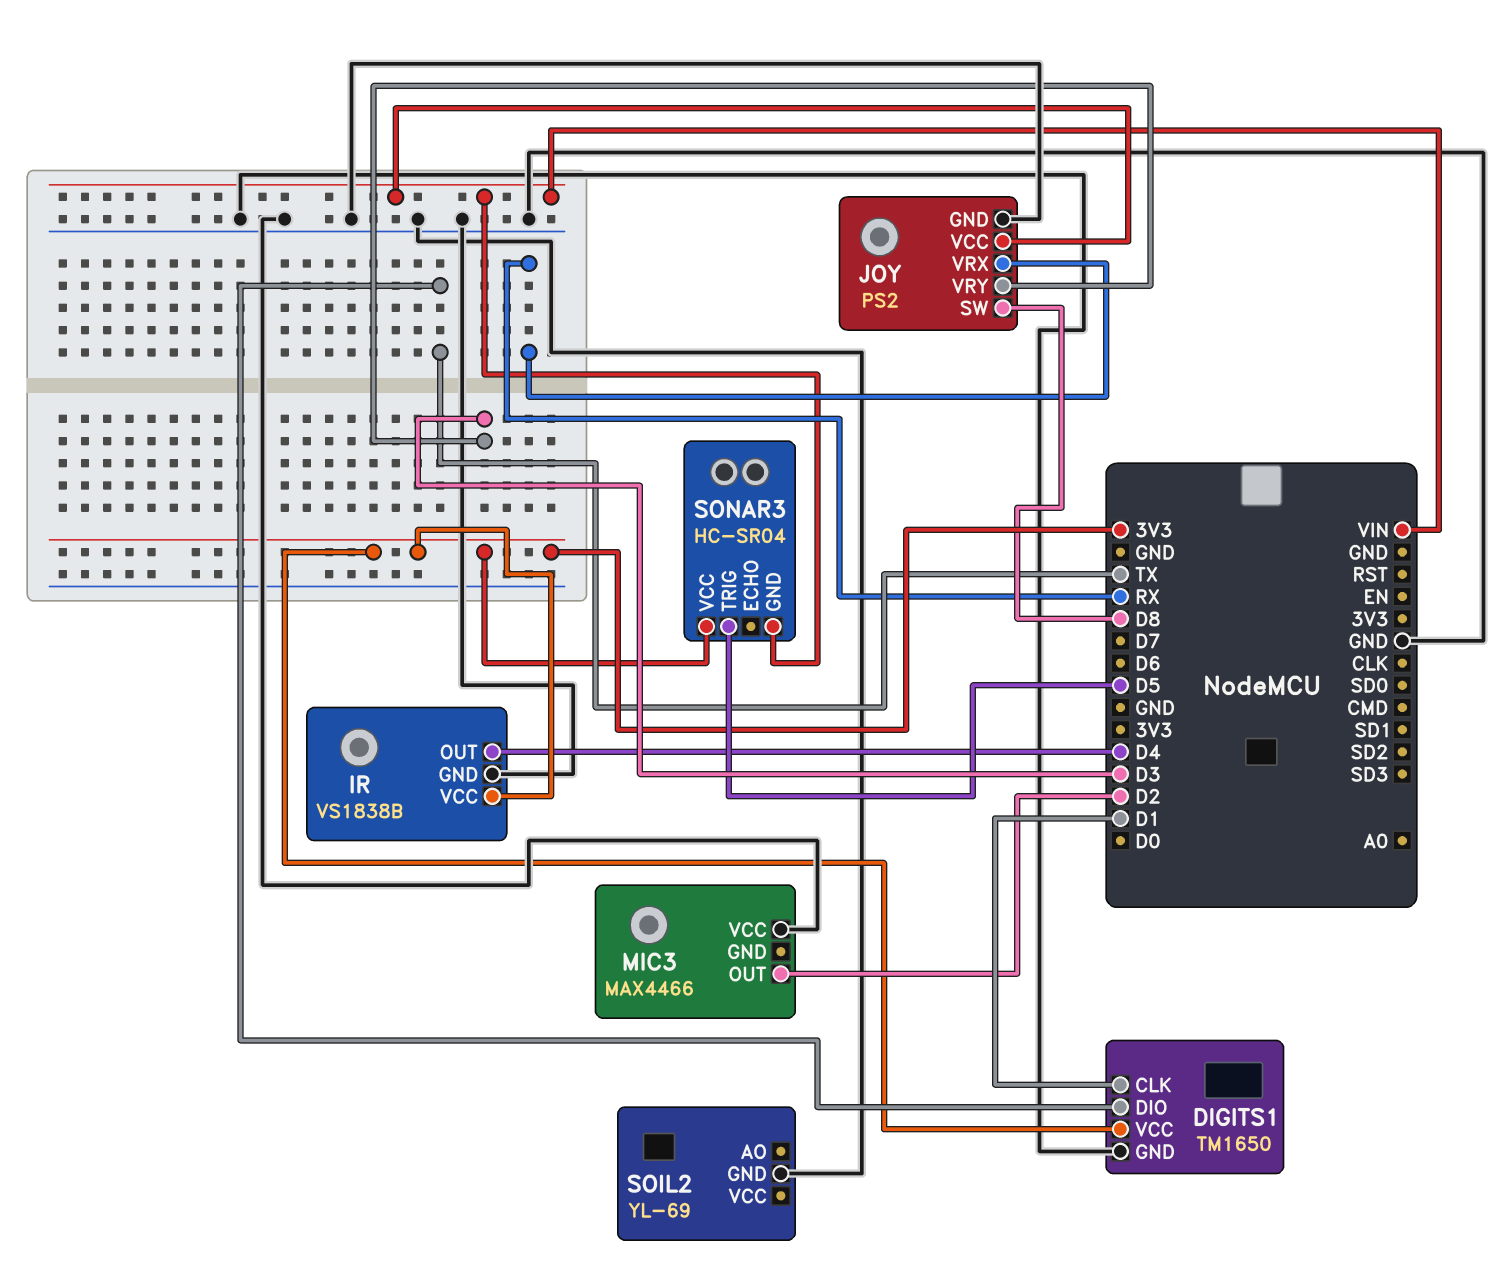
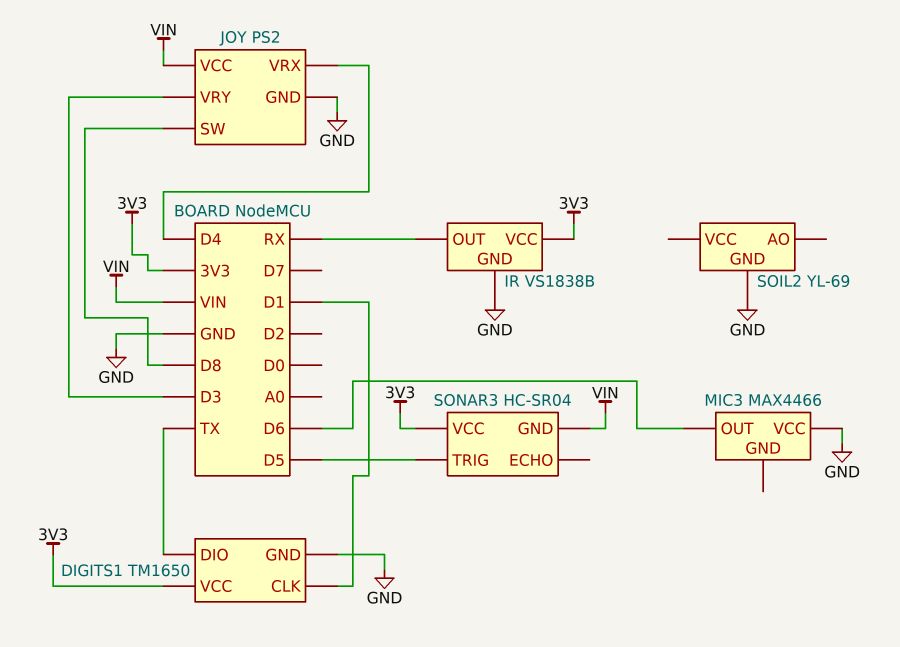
IR pin OUT: D4 -> RX
JOY pin VRX: RX -> D4
MIC3 pin OUT: D2 -> D6

